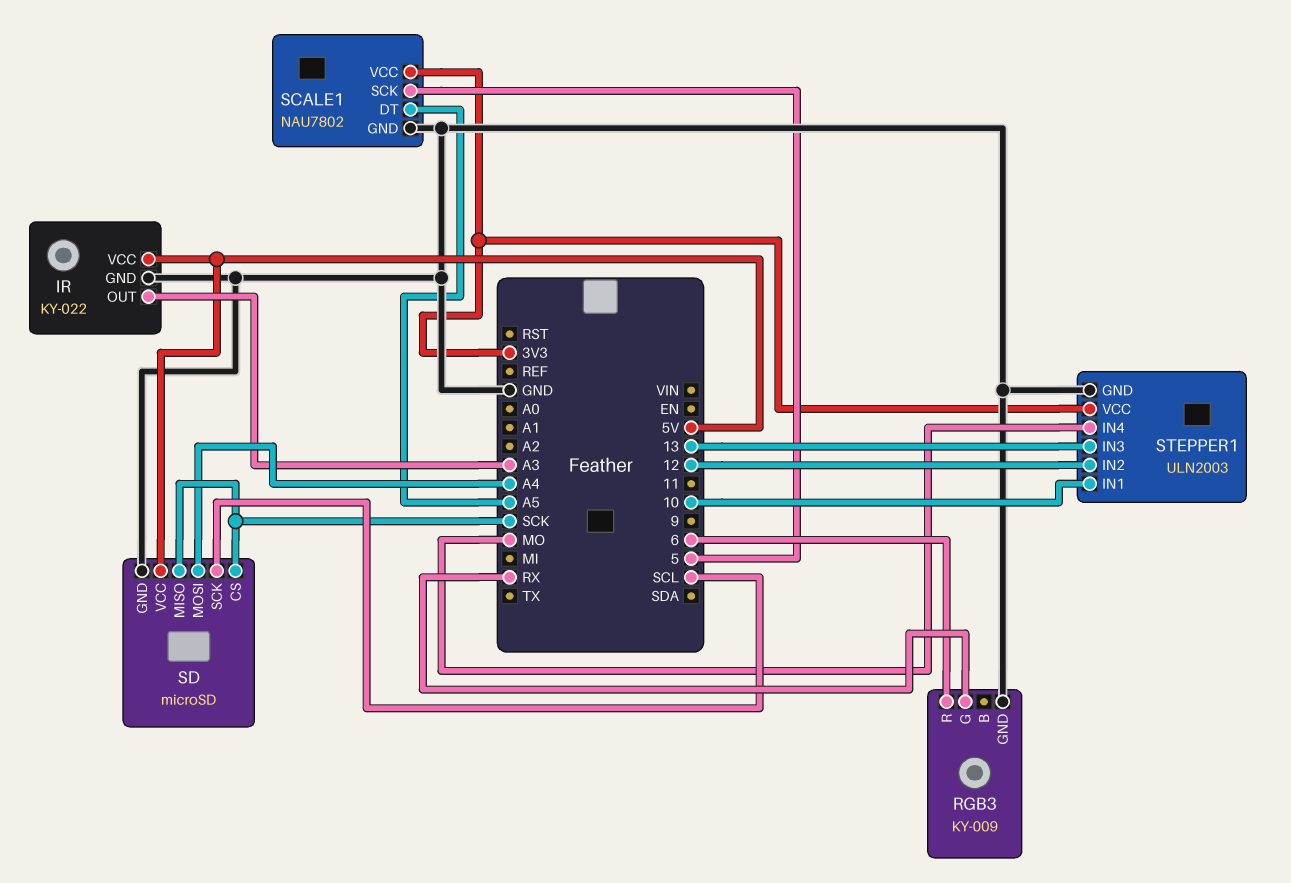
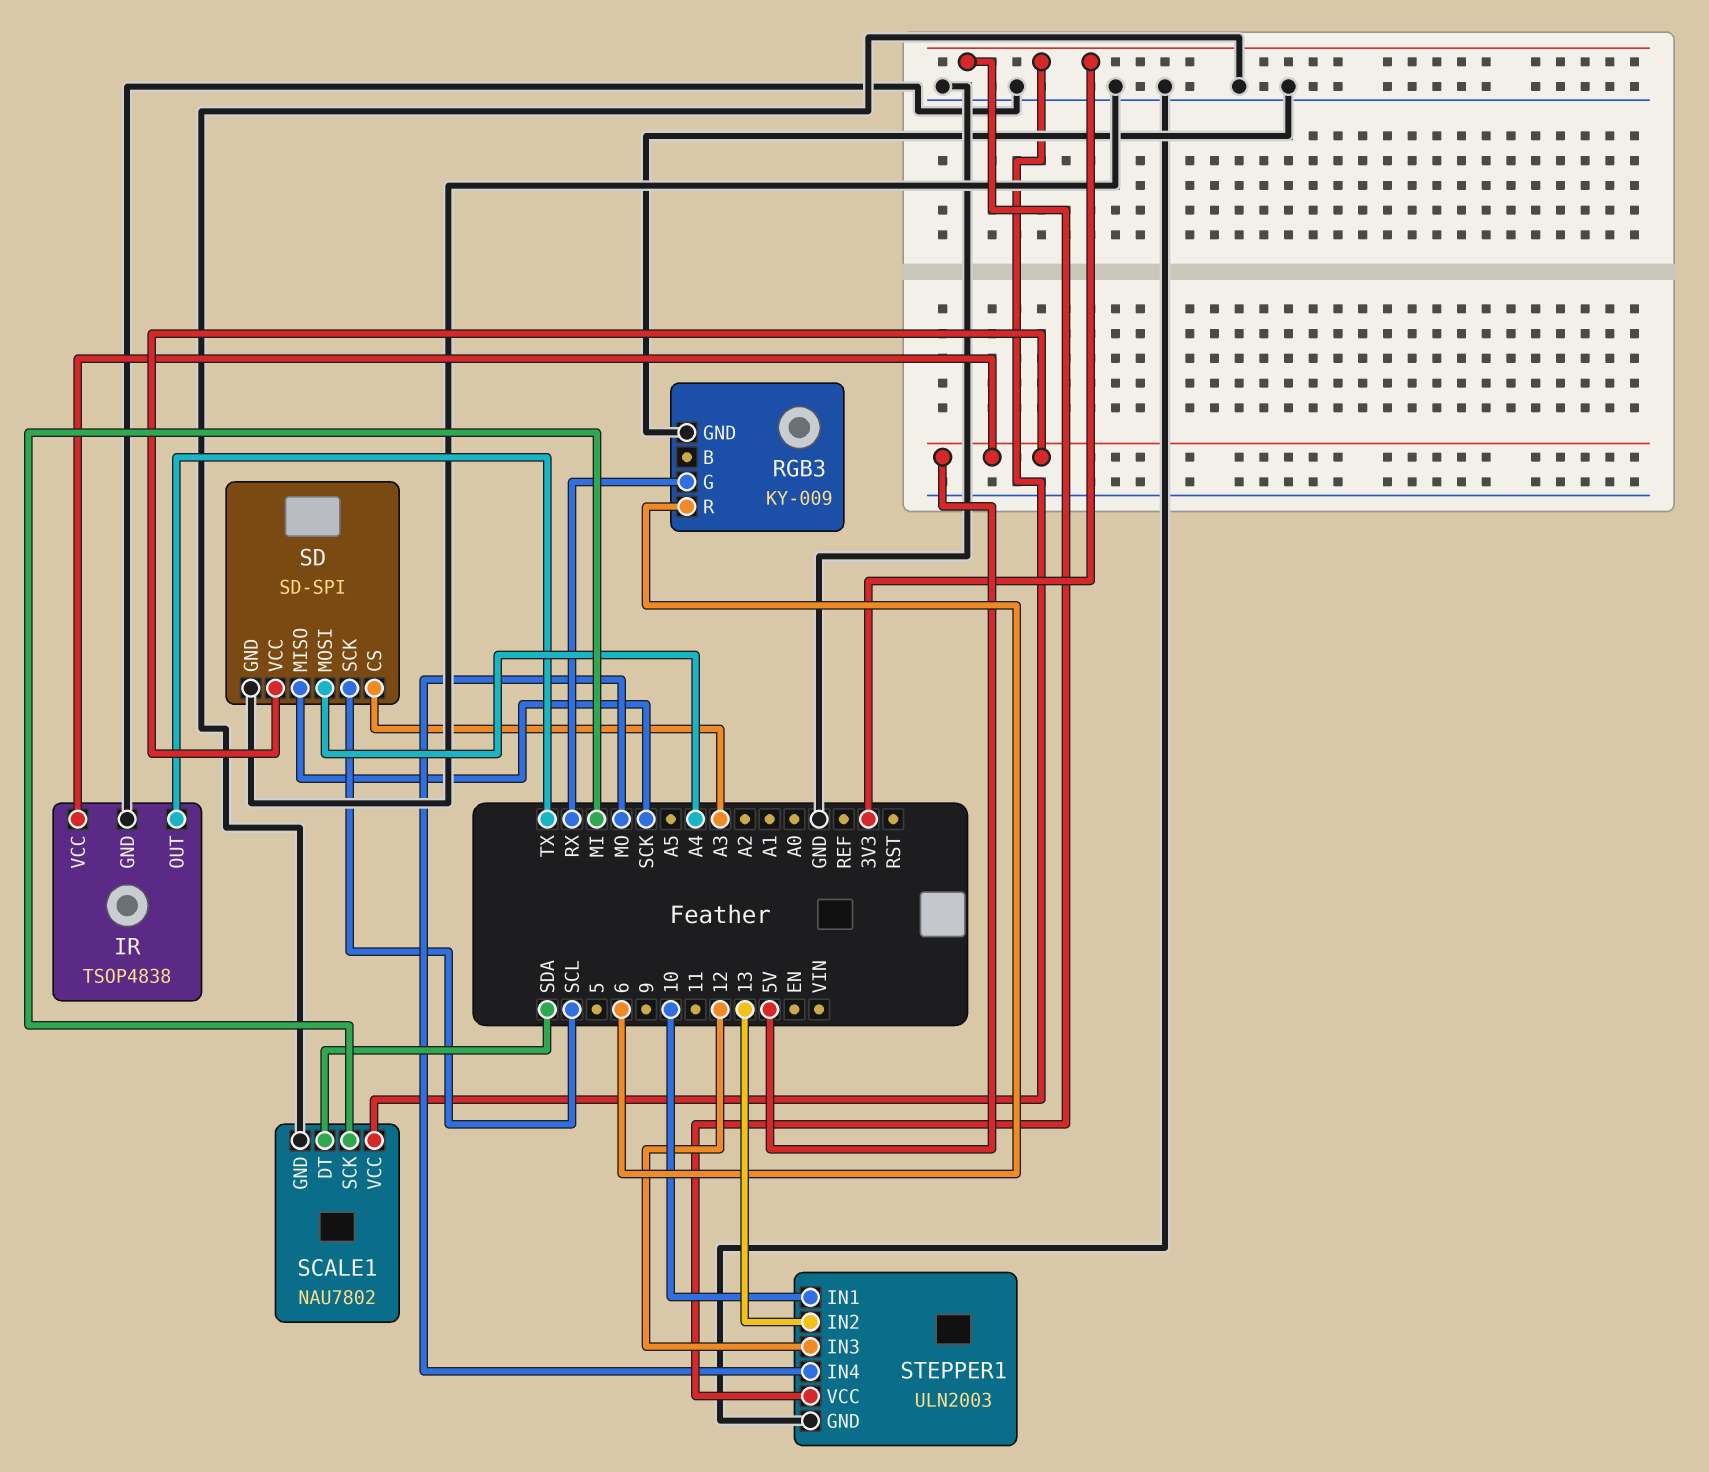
IR: KY-022 -> TSOP4838
IR pin OUT: A3 -> TX
SCALE1 pin DT: A5 -> SDA
SCALE1 pin SCK: 5 -> MI
SD: microSD -> SD-SPI
SD pin CS: SCK -> A3
STEPPER1 pin IN2: 12 -> 13
STEPPER1 pin IN3: 13 -> 12

